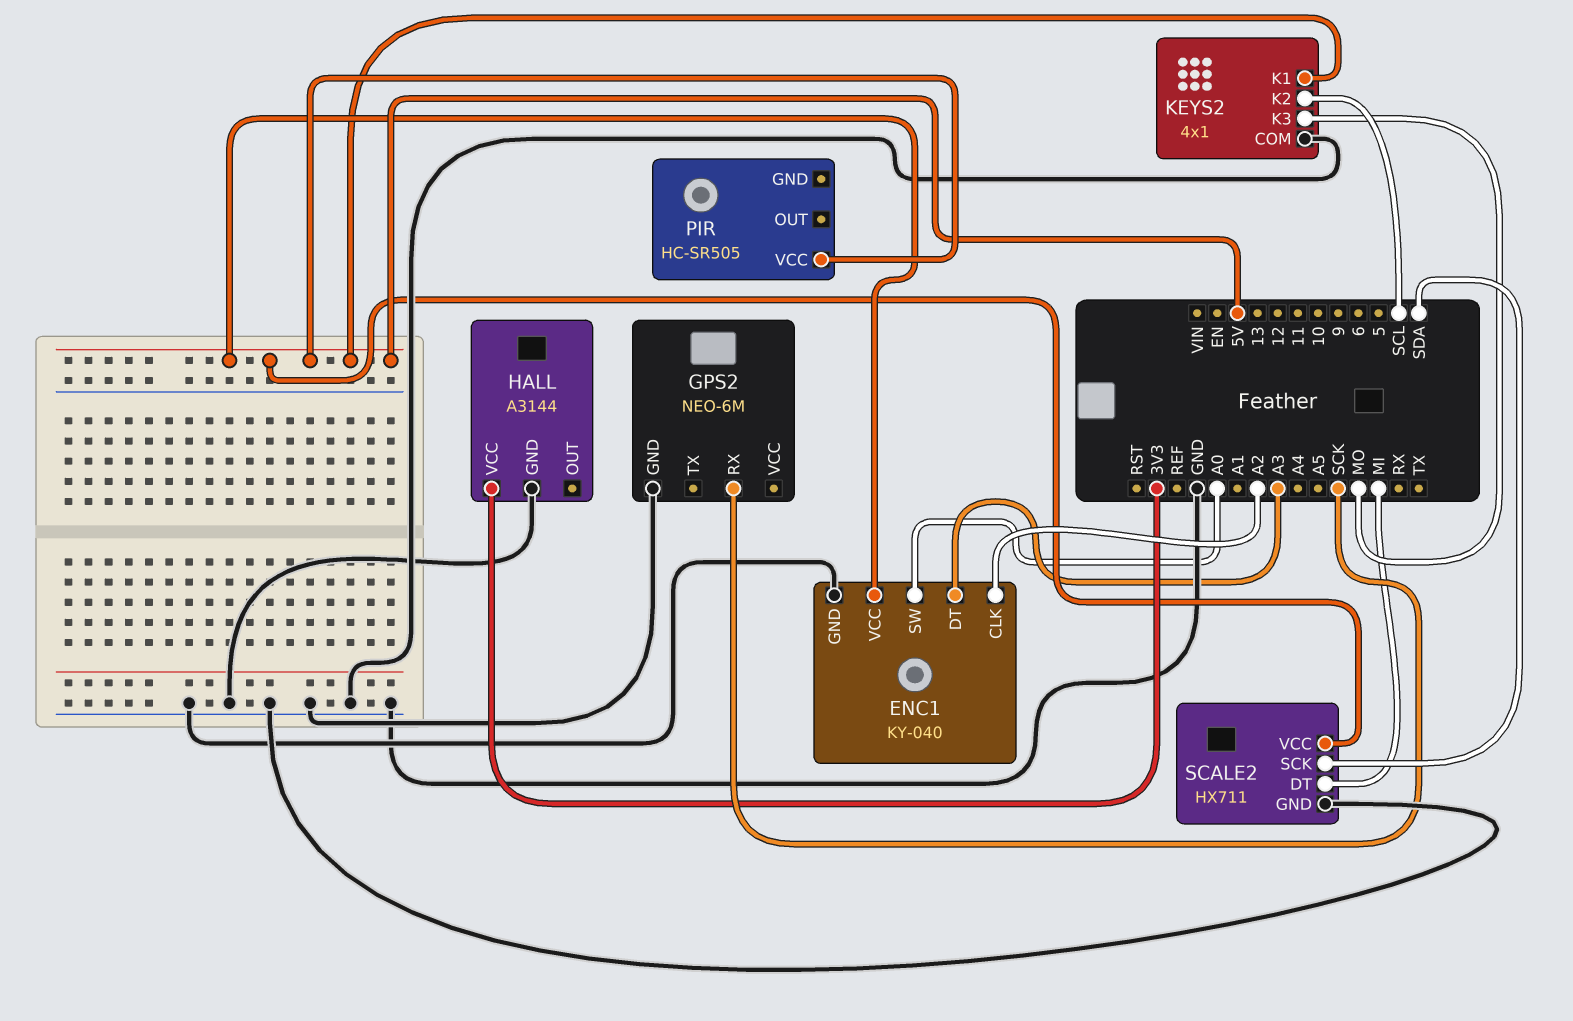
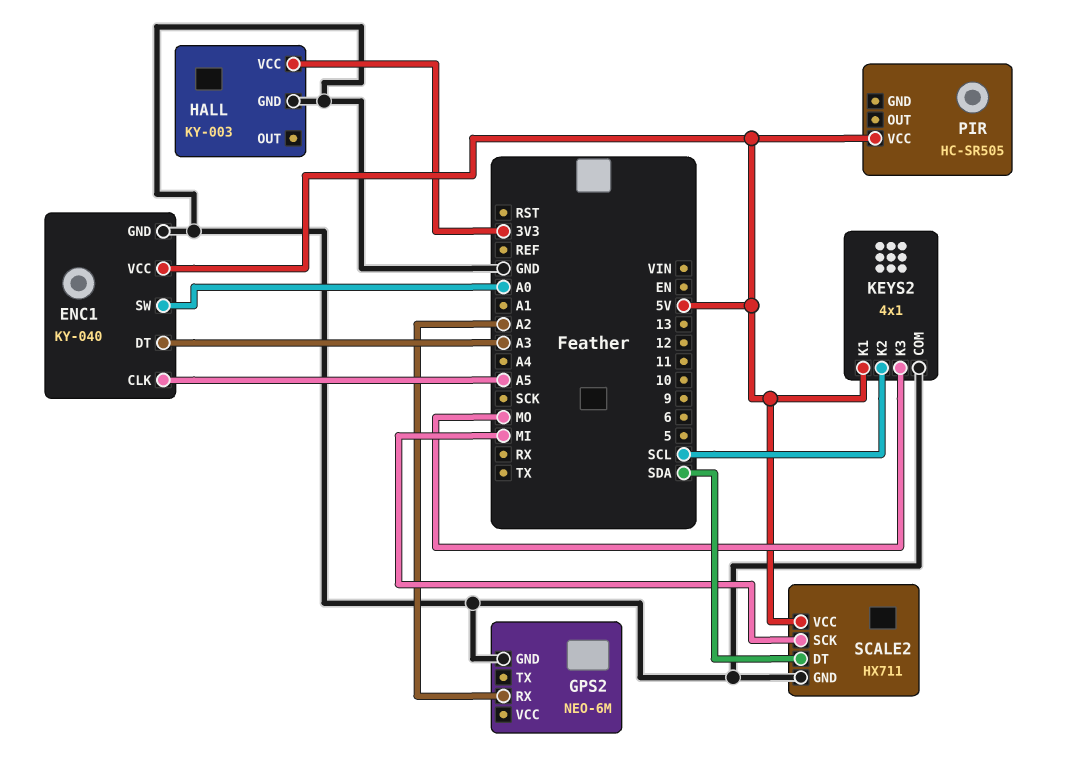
ENC1 pin CLK: A2 -> A5
GPS2 pin RX: SCK -> A2
HALL: A3144 -> KY-003
SCALE2 pin DT: MI -> SDA
SCALE2 pin SCK: SDA -> MI

